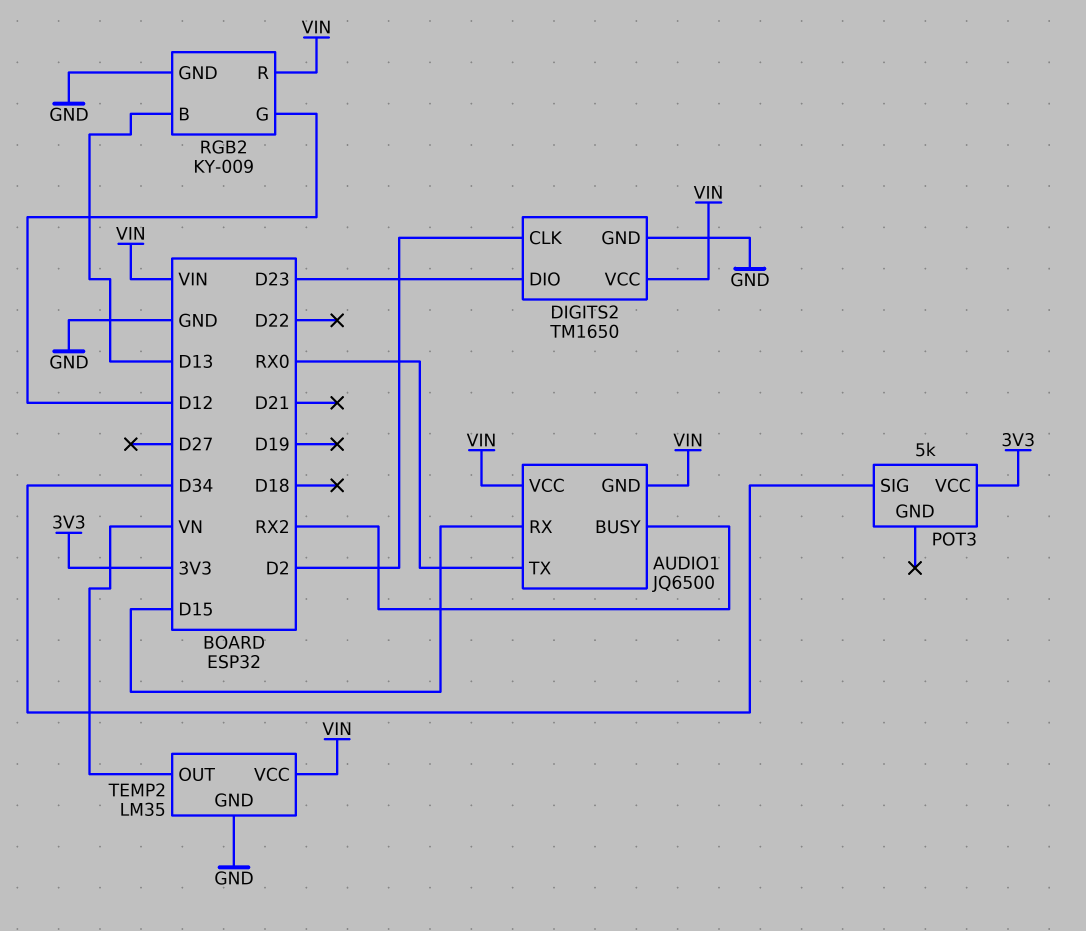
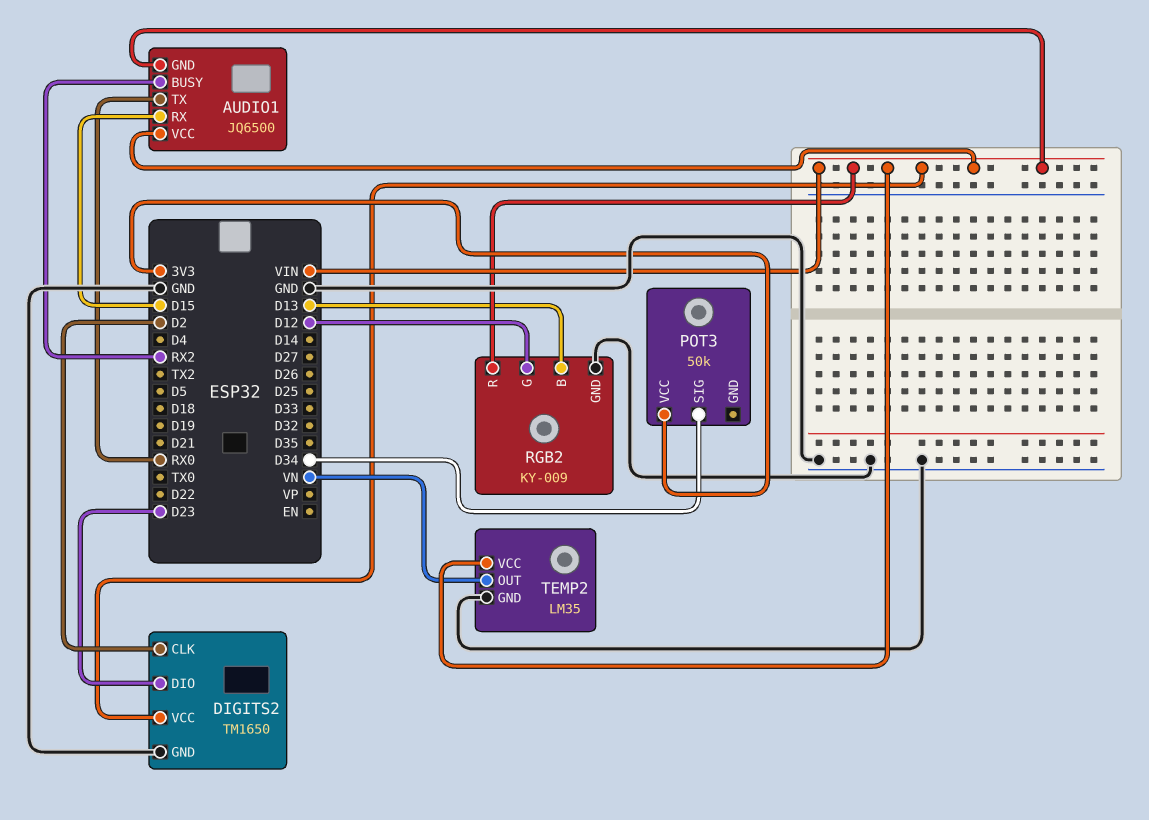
POT3: 5k -> 50k

